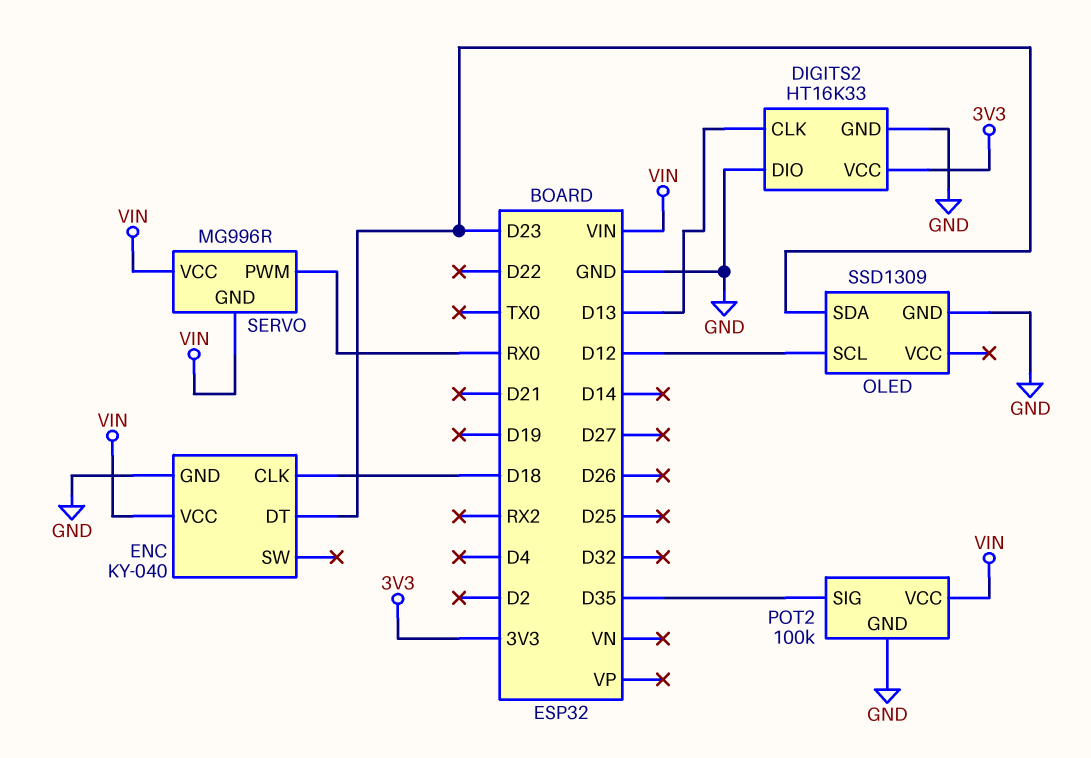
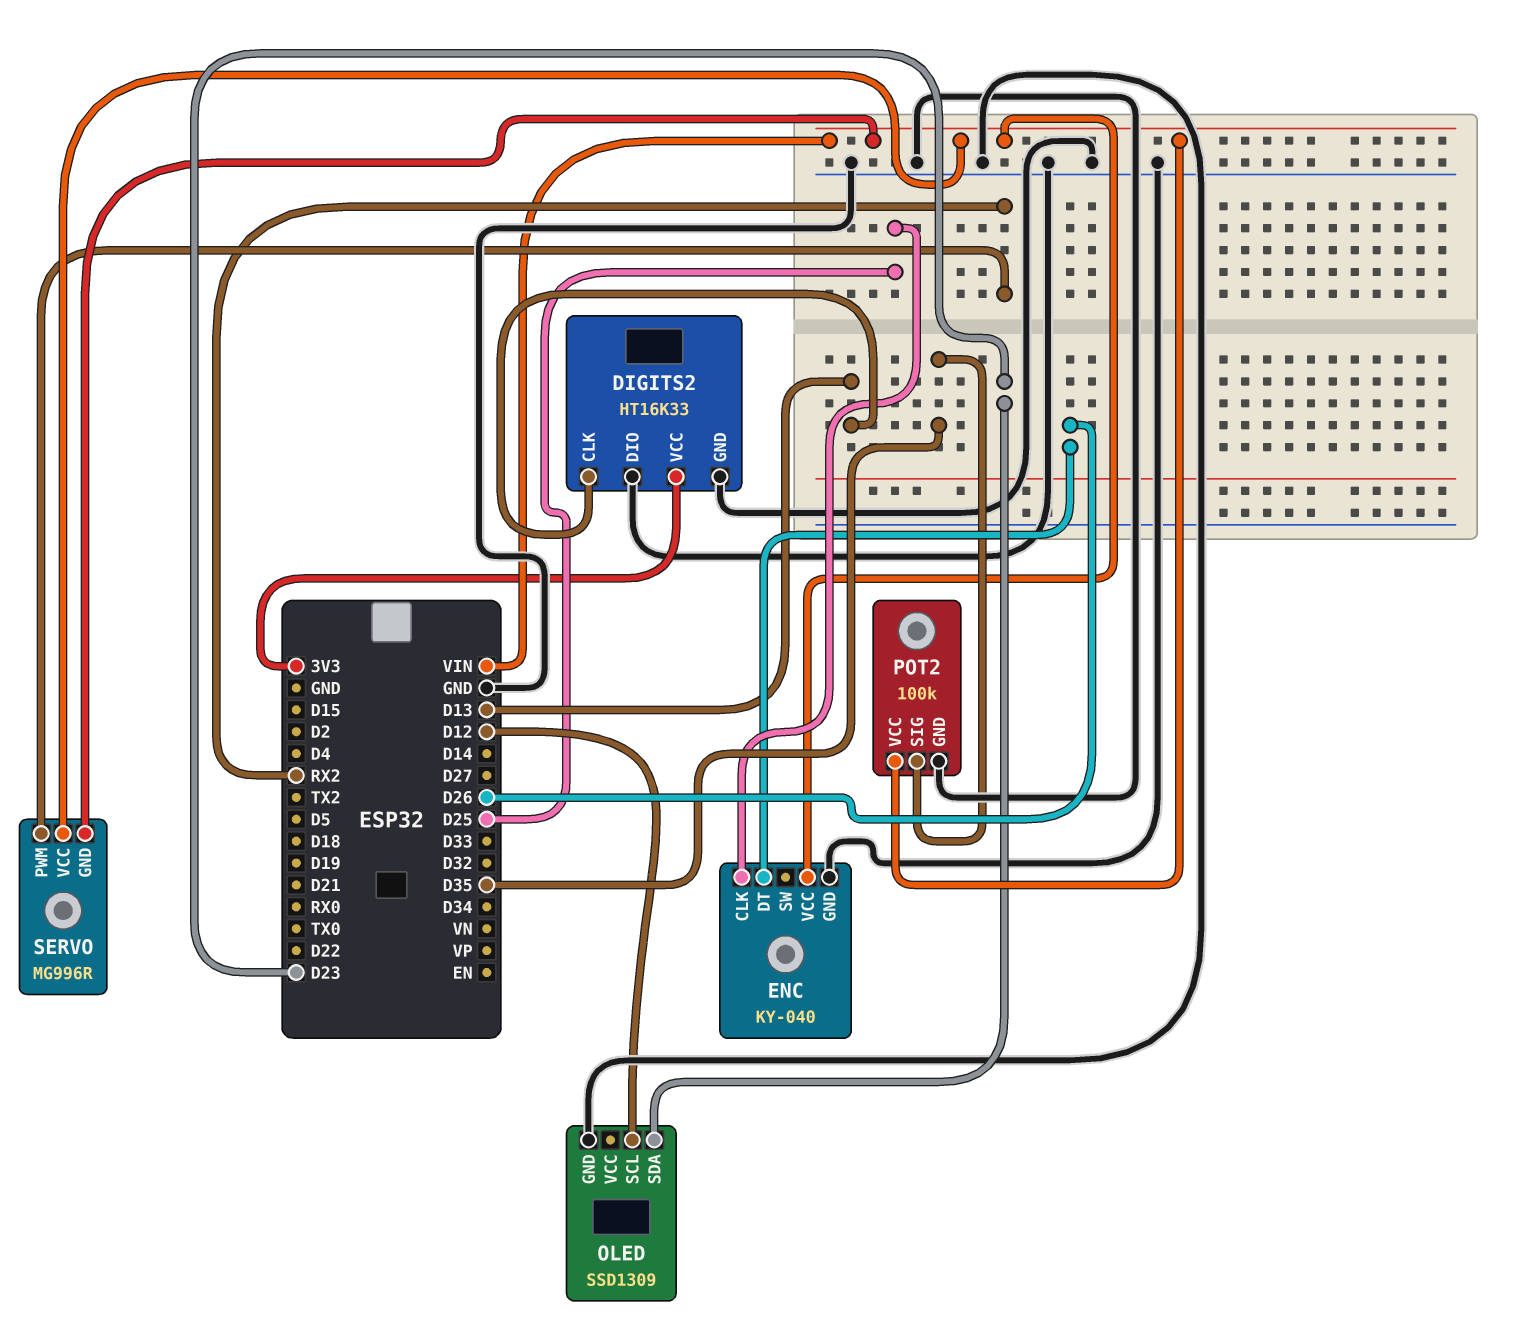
ENC pin CLK: D18 -> D25
ENC pin DT: D23 -> D26
SERVO pin PWM: RX0 -> RX2

